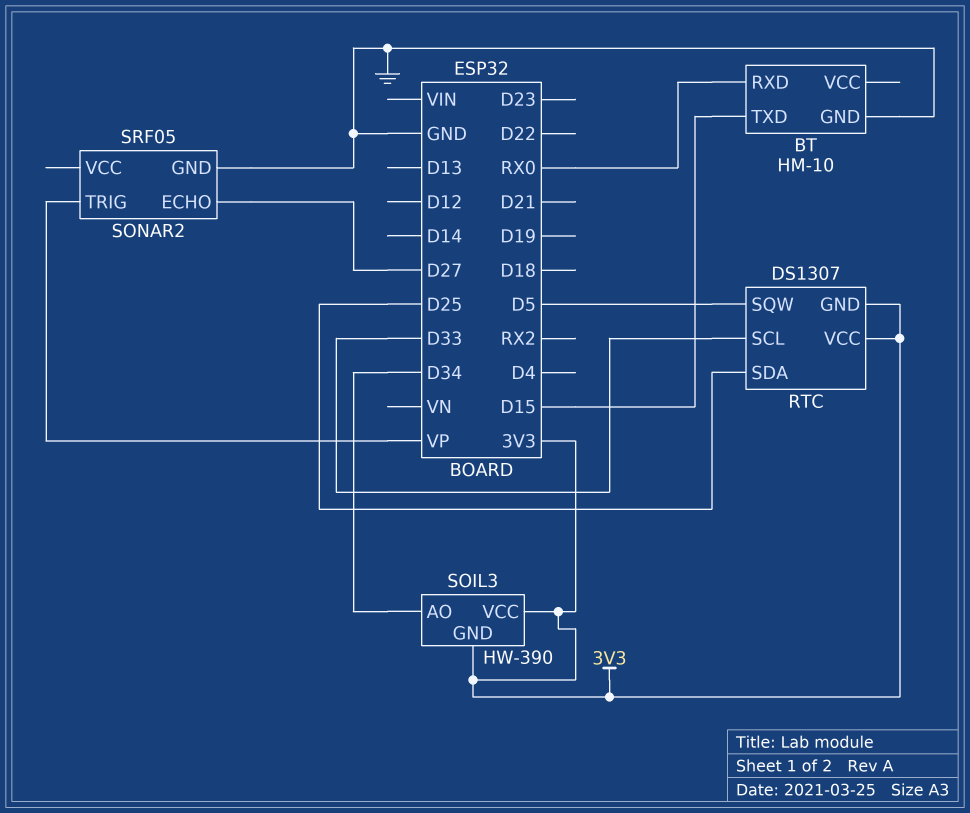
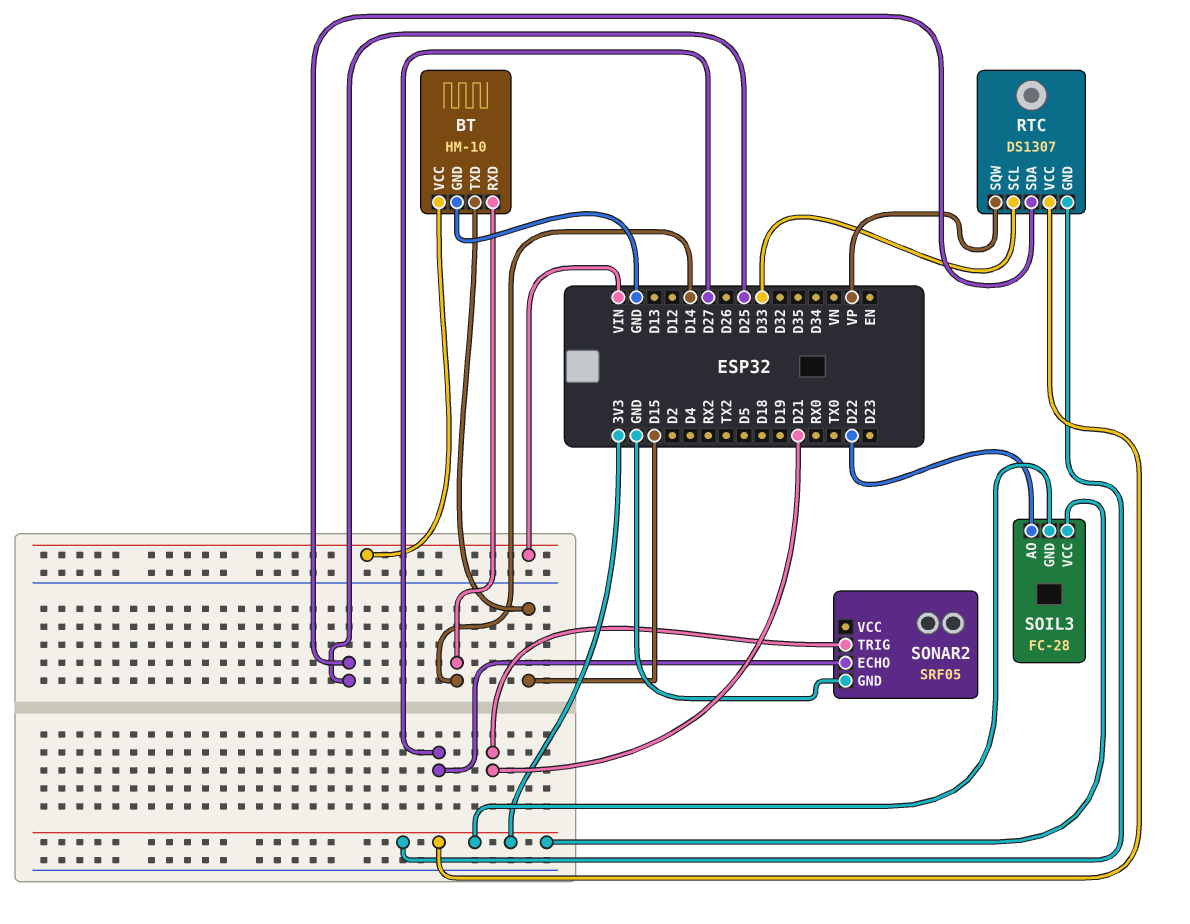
BT pin RXD: RX0 -> D14
BT pin VCC: none -> VIN
RTC pin SQW: D5 -> VP
SOIL3: HW-390 -> FC-28
SOIL3 pin AO: D34 -> D22
SONAR2 pin TRIG: VP -> D21

